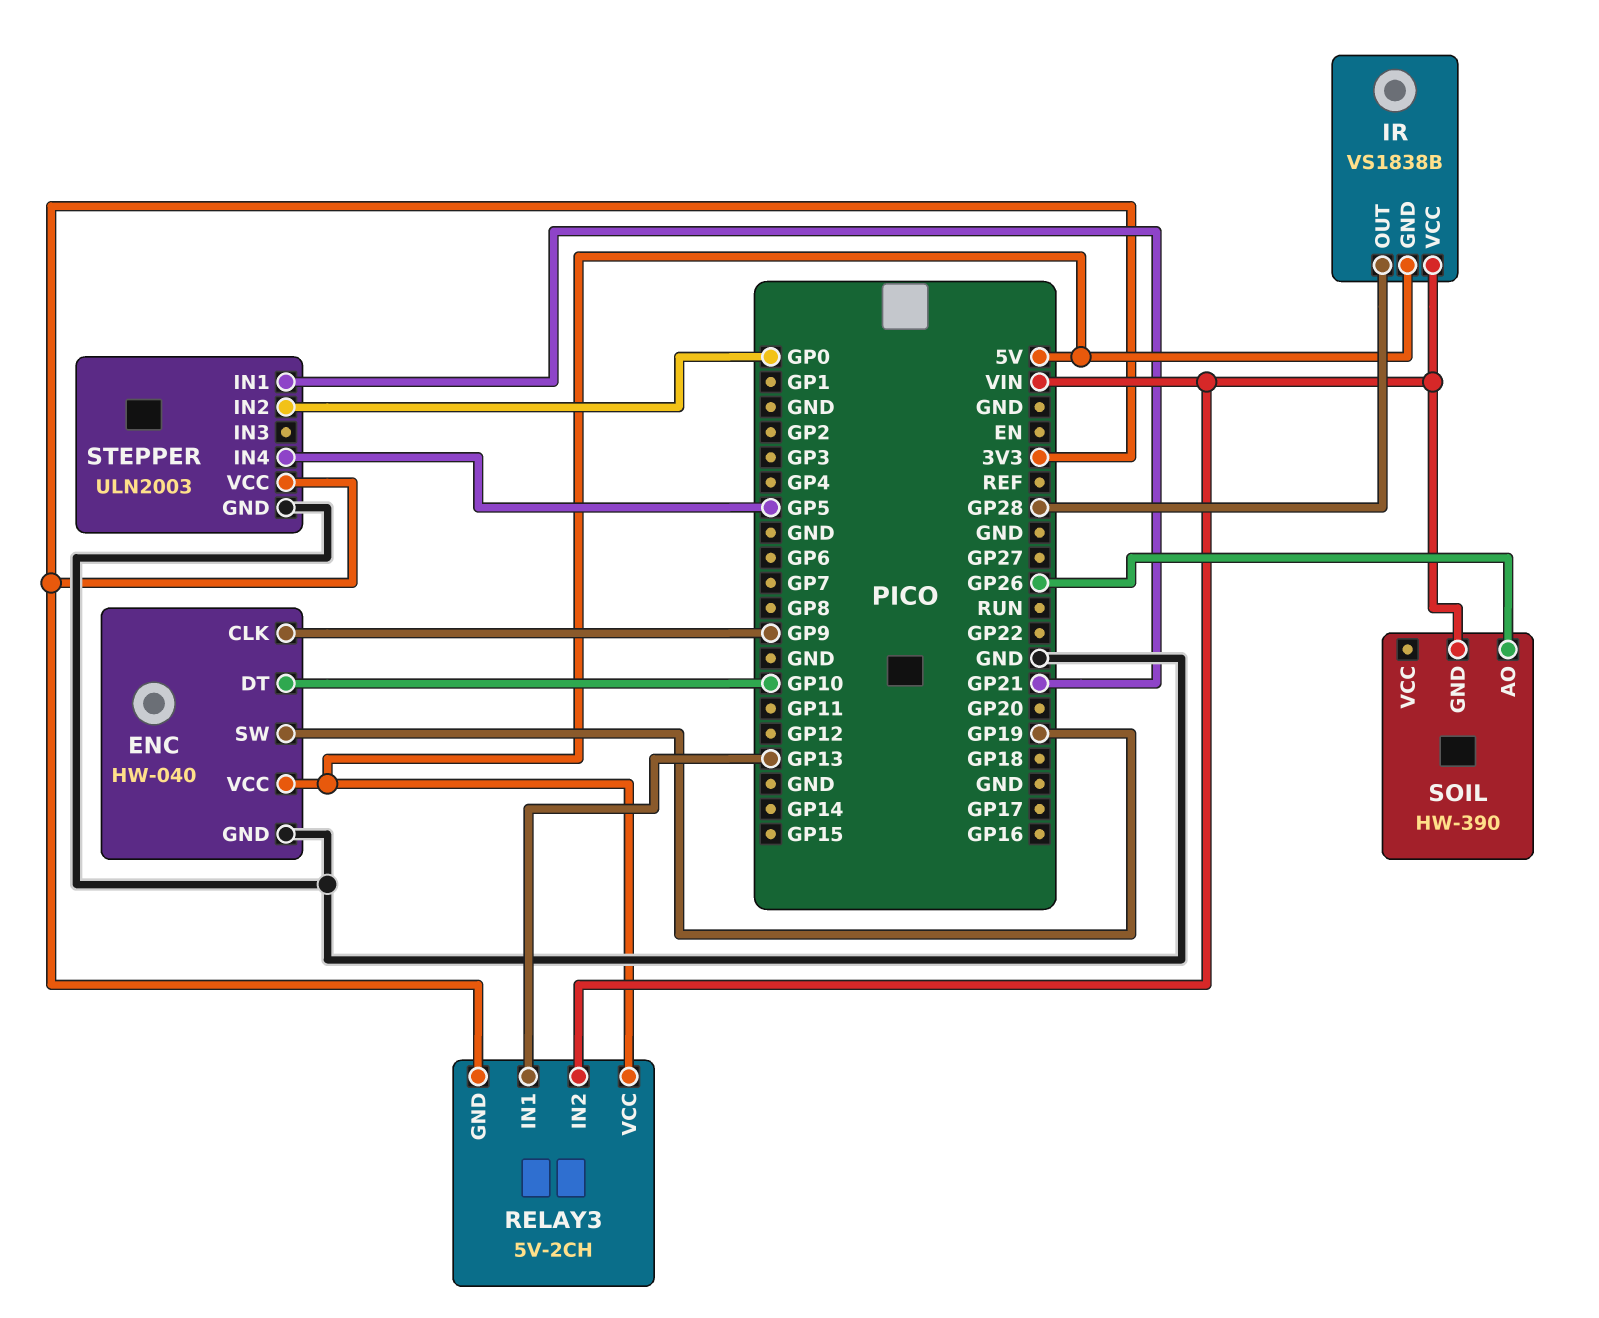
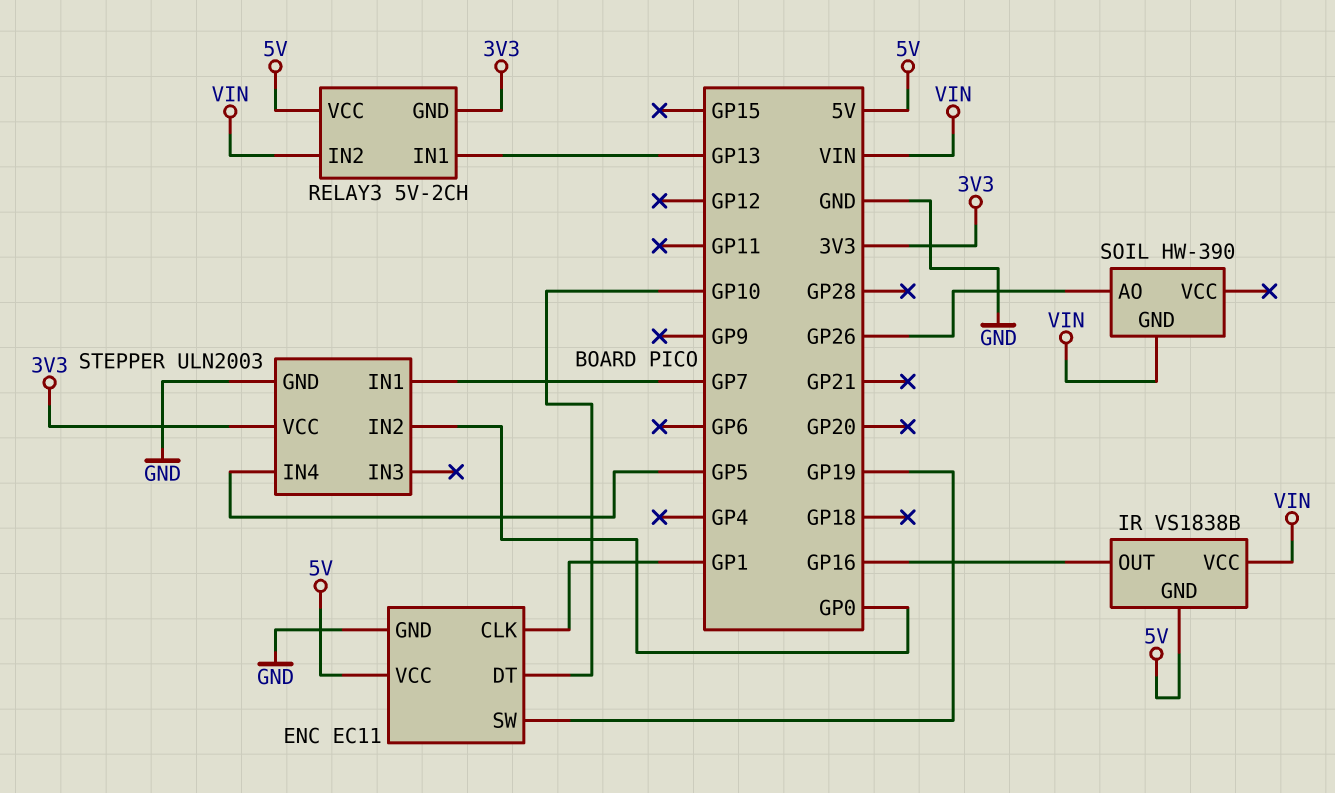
ENC: HW-040 -> EC11
ENC pin CLK: GP9 -> GP1
IR pin OUT: GP28 -> GP16
STEPPER pin IN1: GP21 -> GP7

